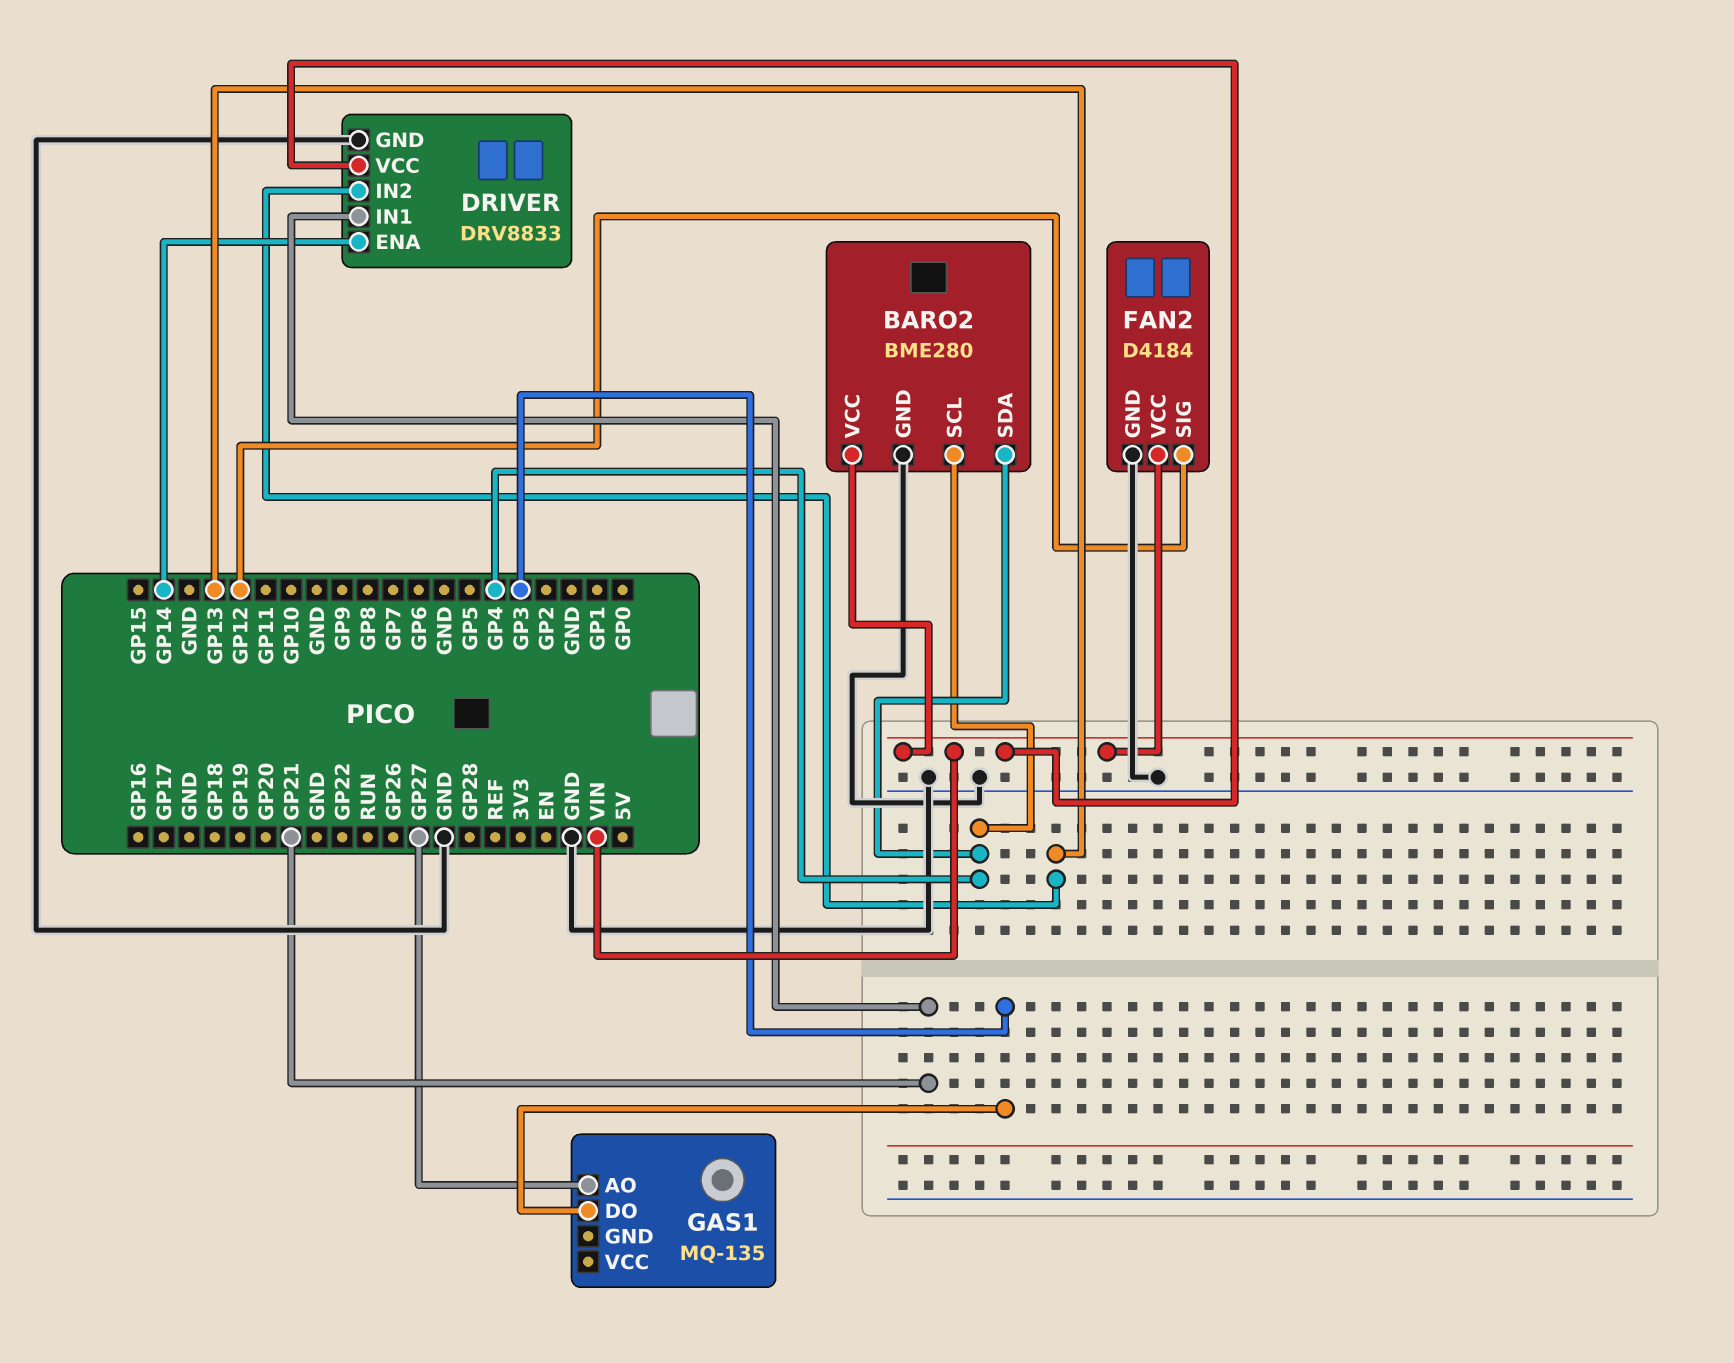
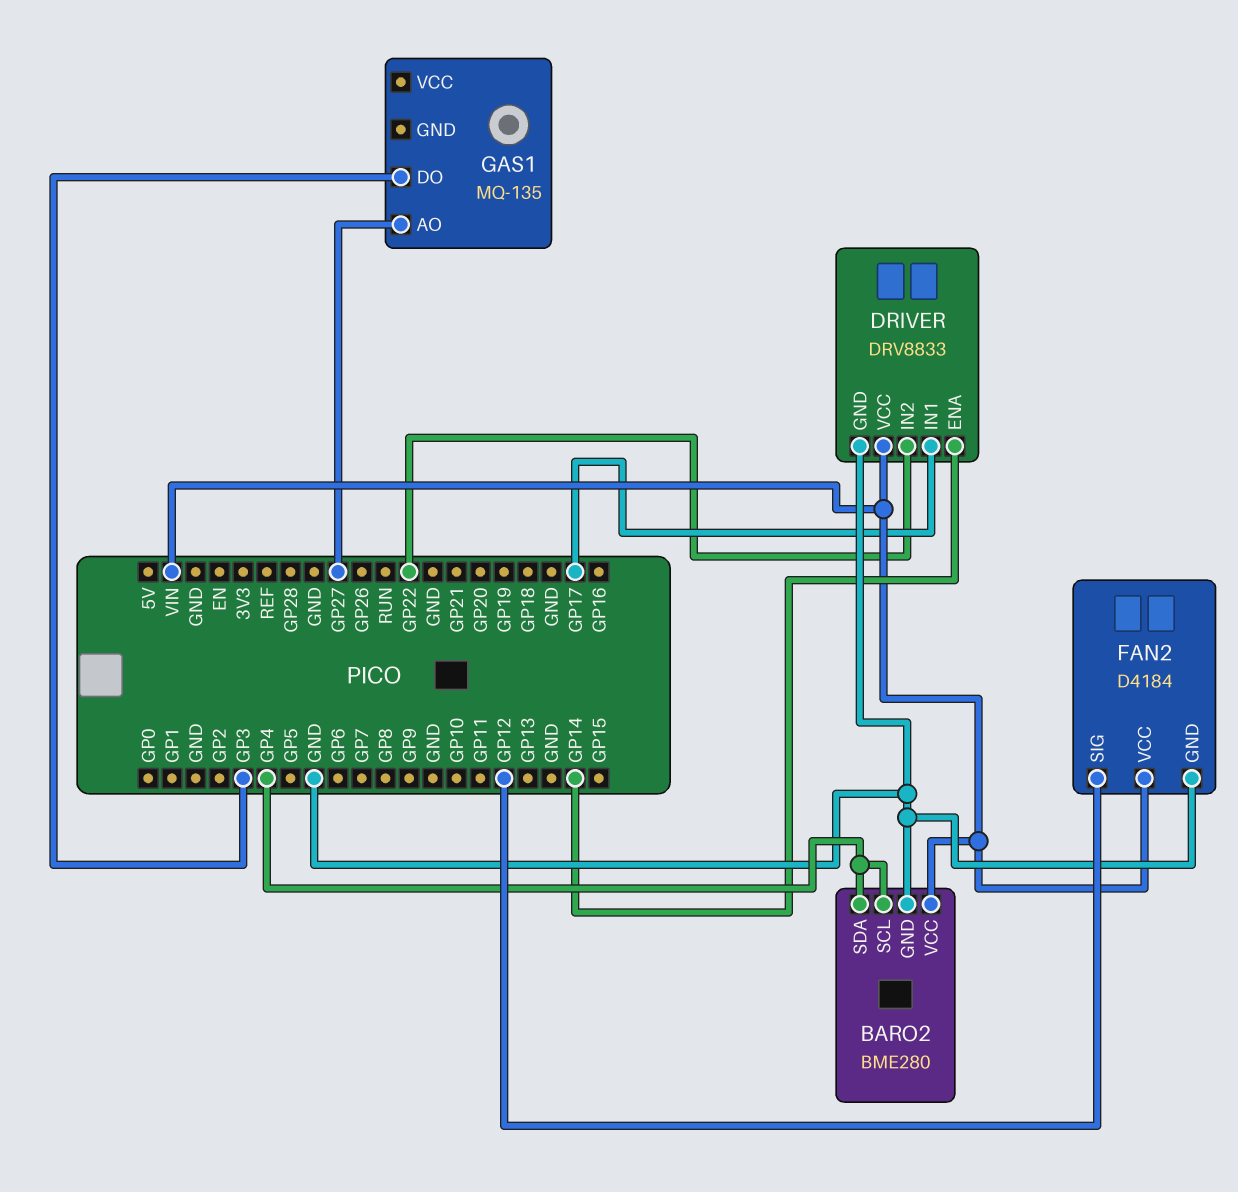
DRIVER pin IN1: GP21 -> GP17
DRIVER pin IN2: GP13 -> GP22

